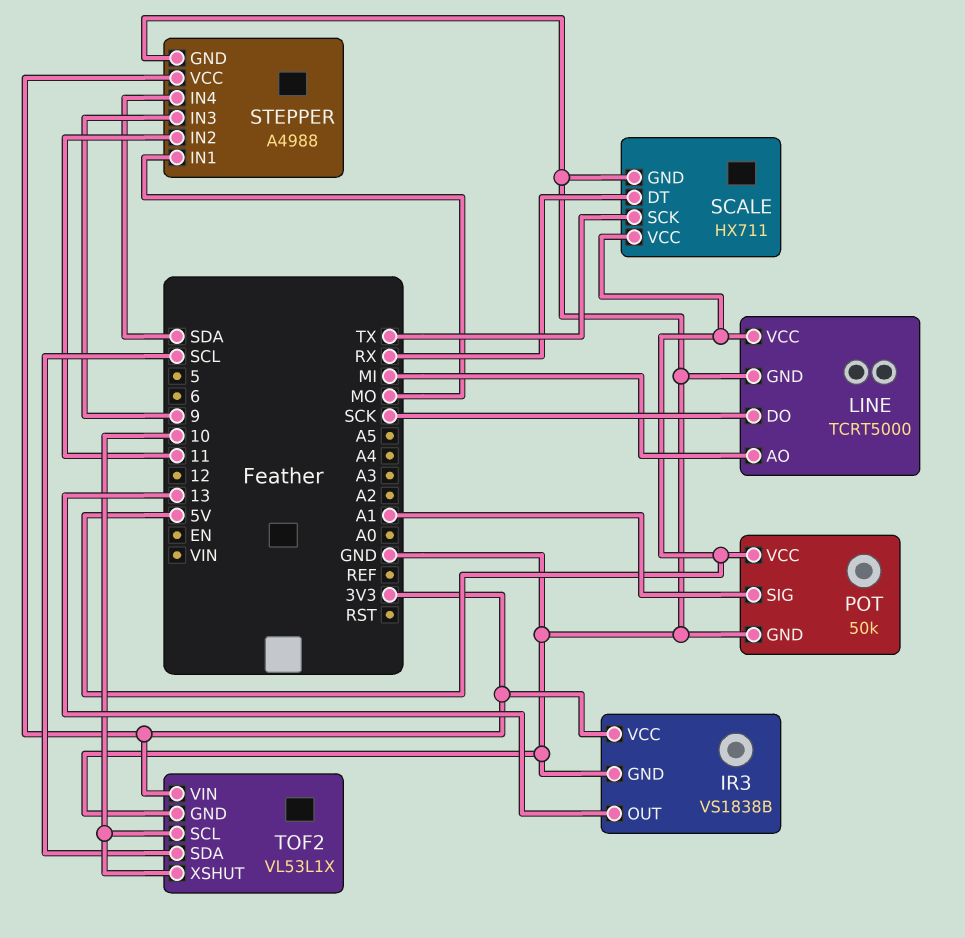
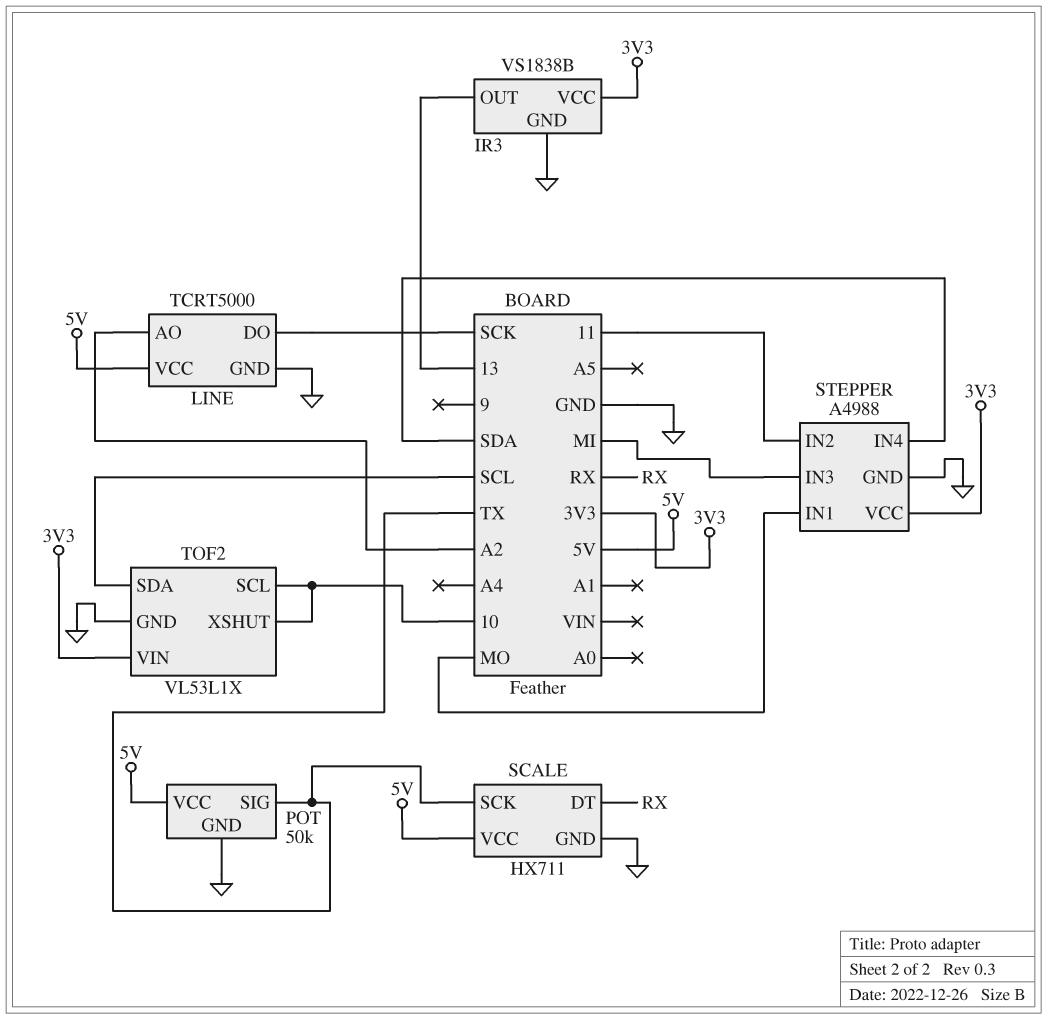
LINE pin AO: MI -> A2
POT pin SIG: A1 -> TX
STEPPER pin IN3: 9 -> MI

